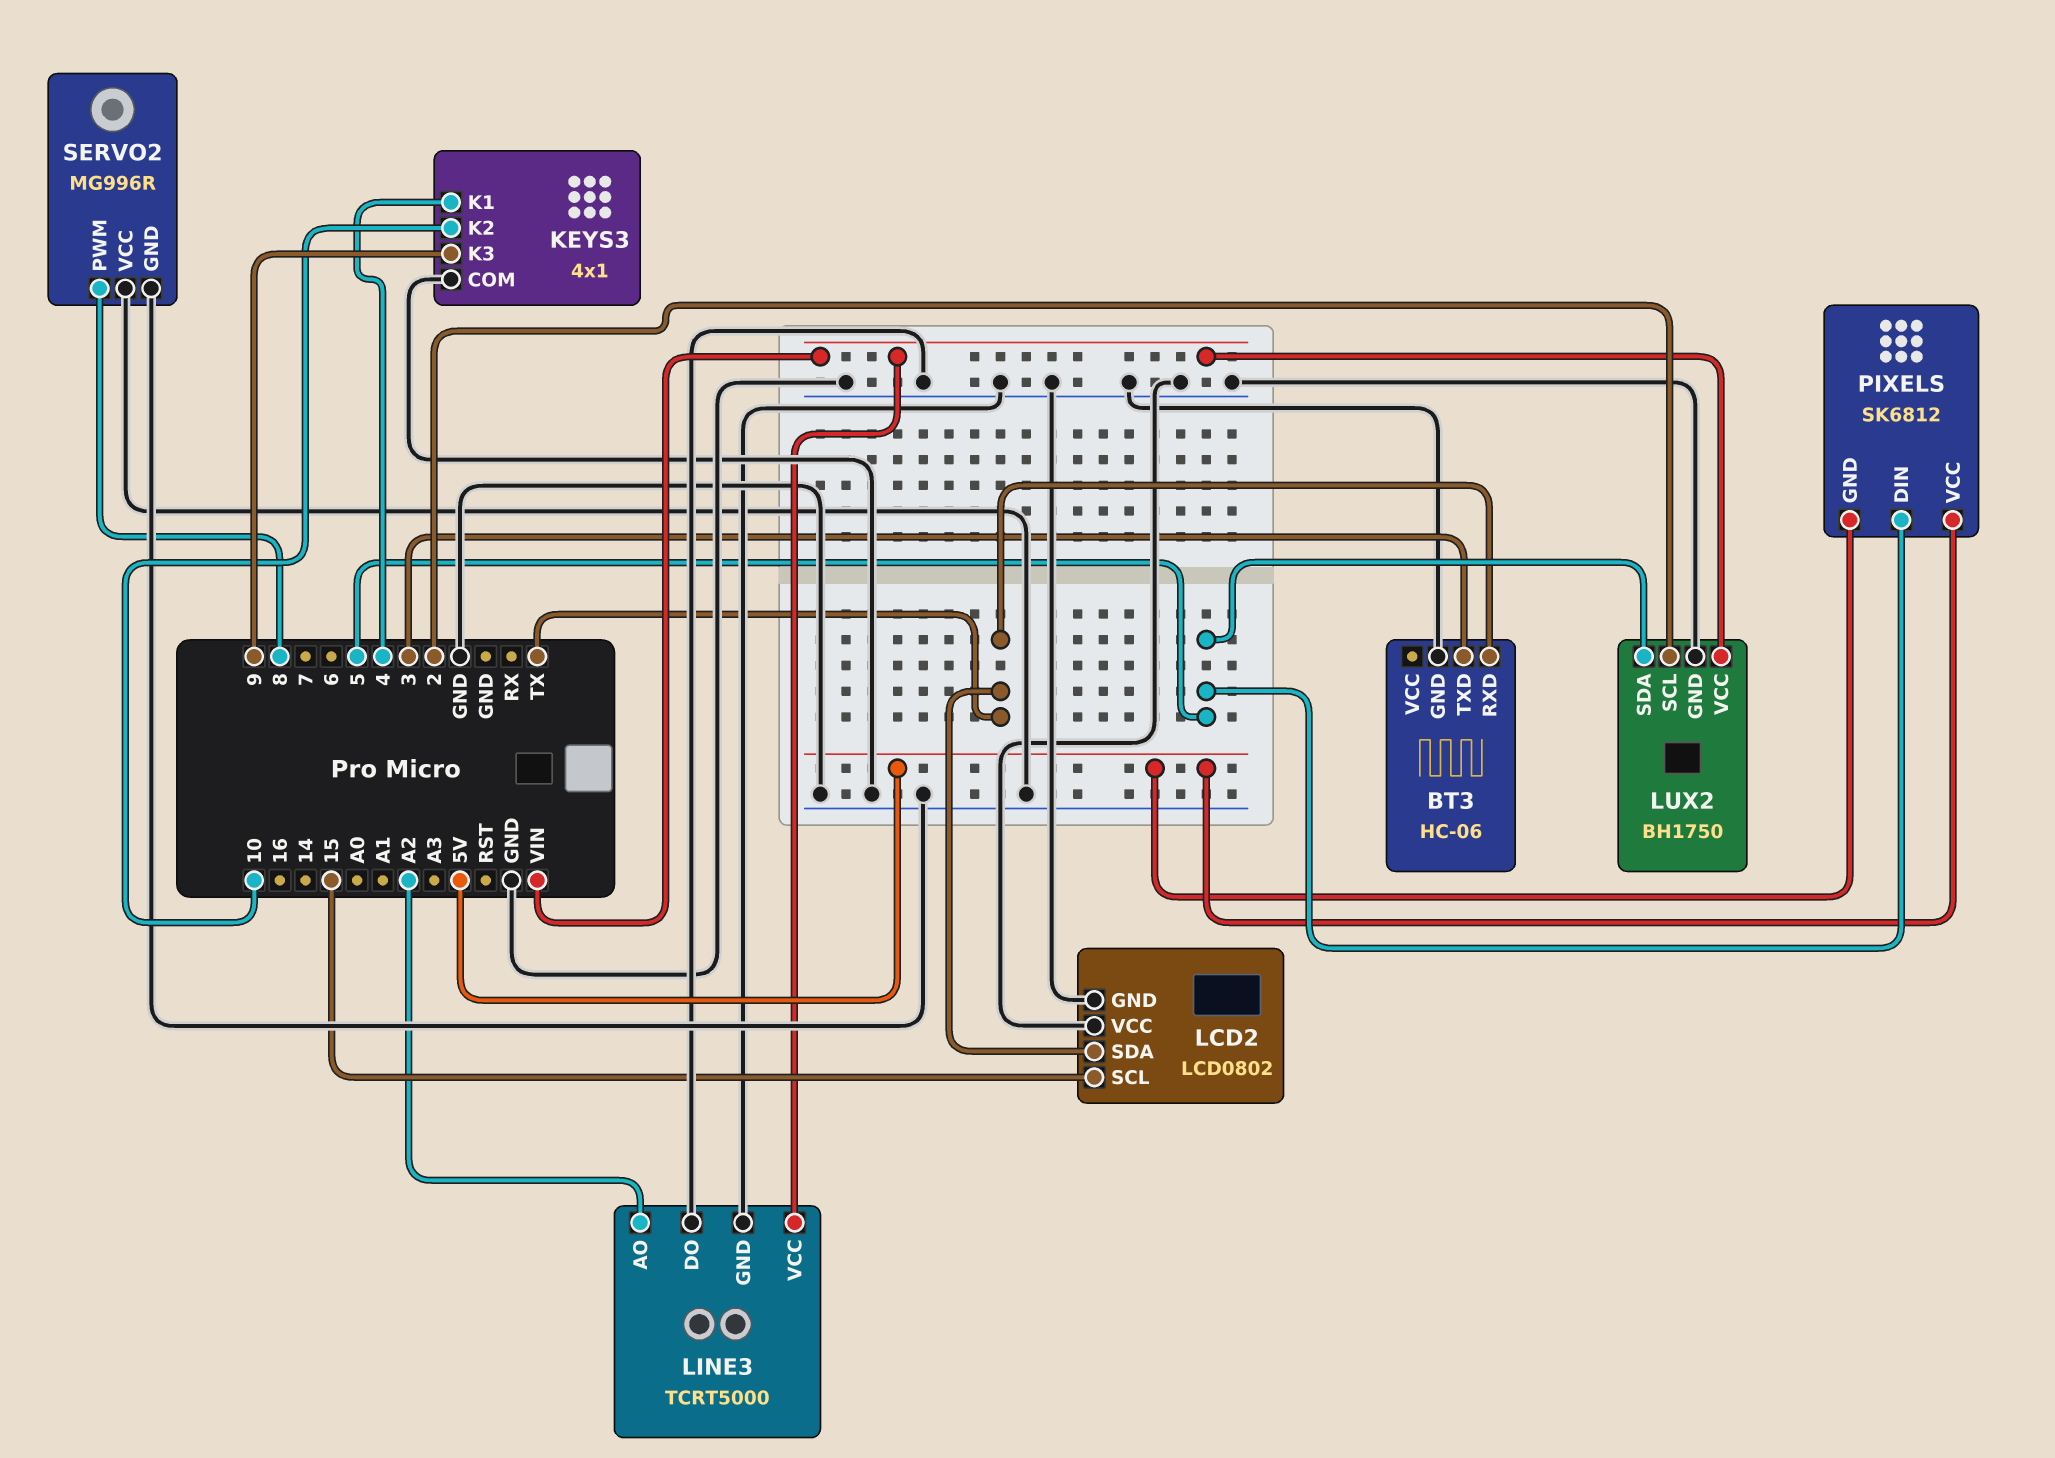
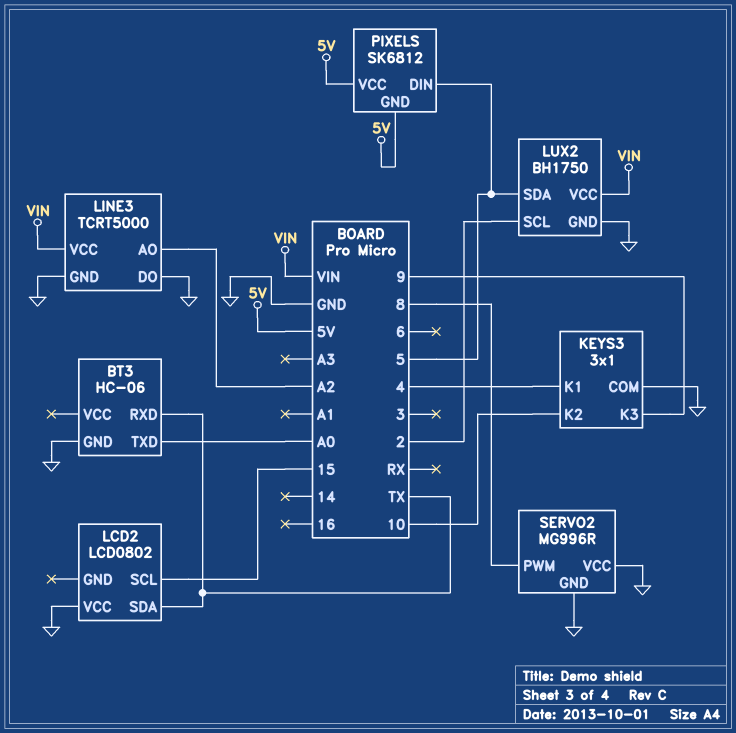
BT3 pin TXD: 3 -> A0
KEYS3: 4x1 -> 3x1
LCD2 pin GND: GND -> none

